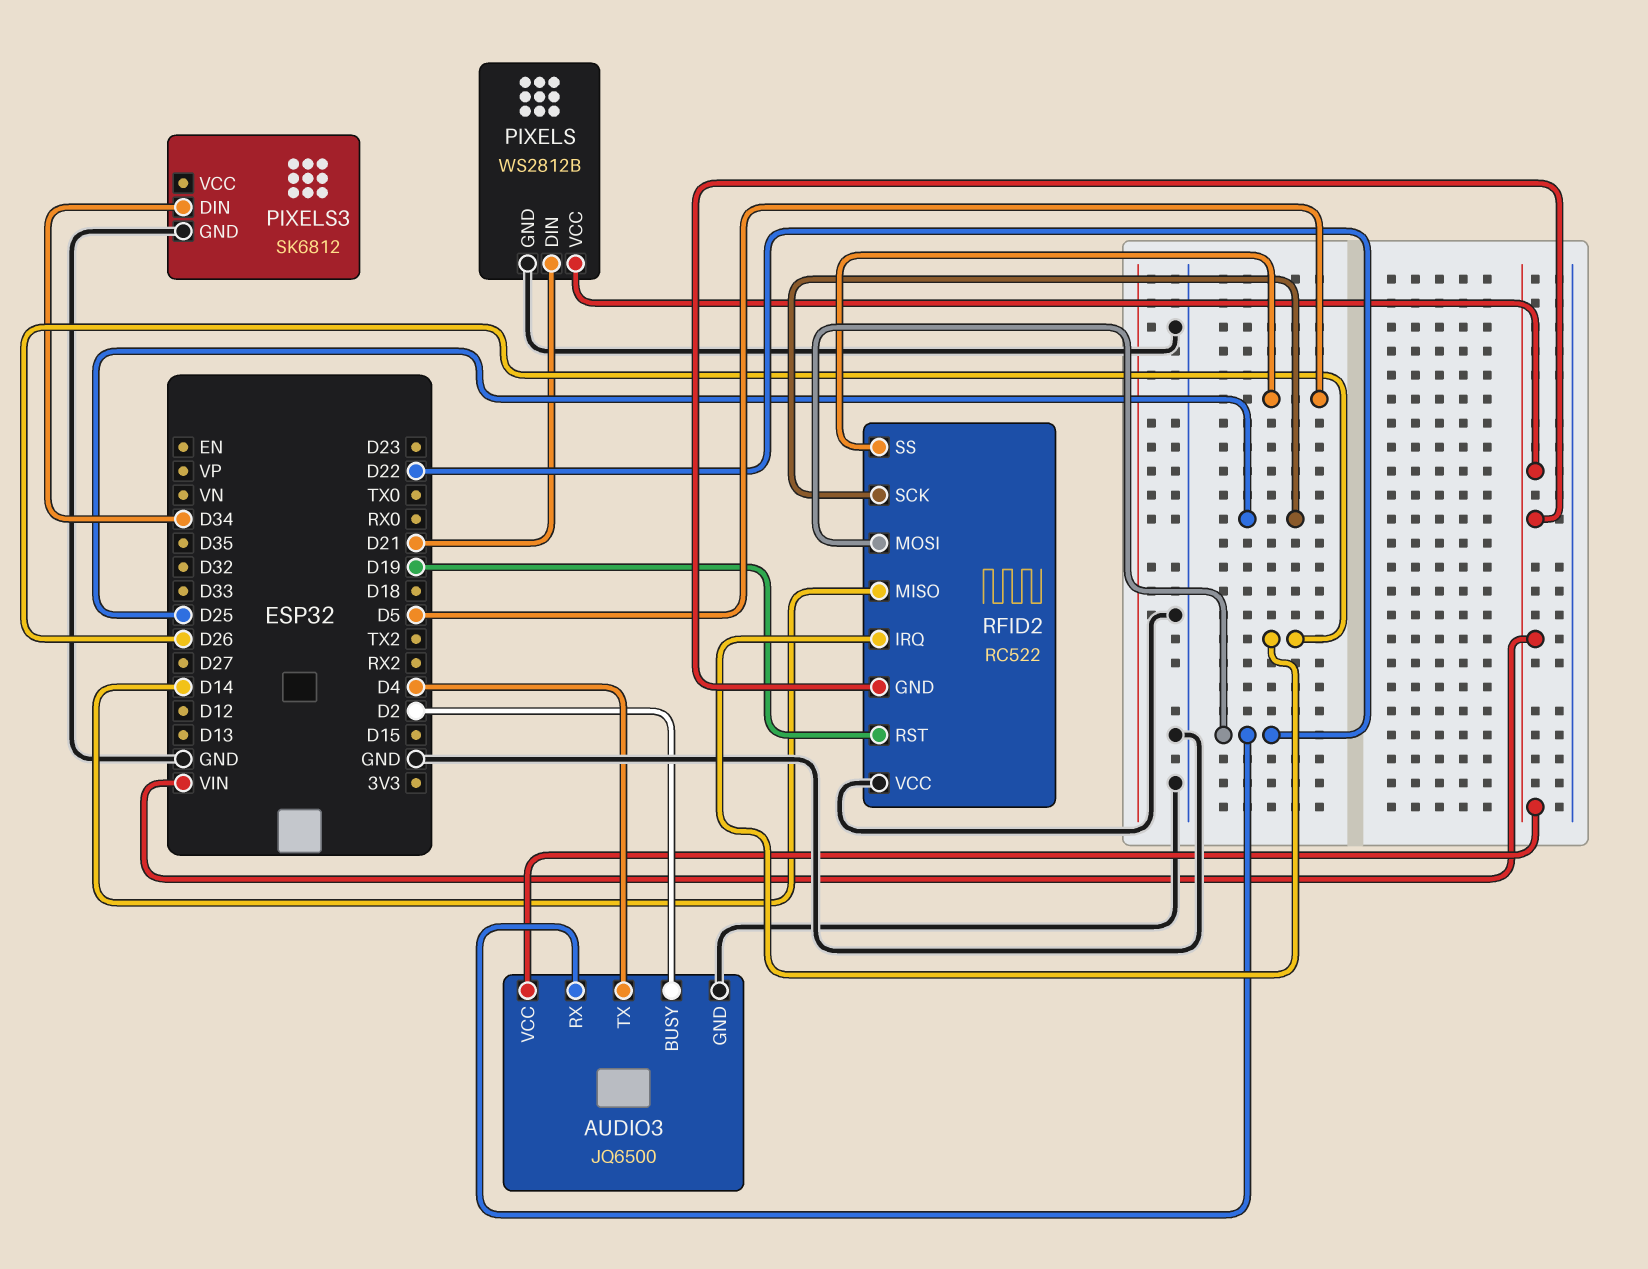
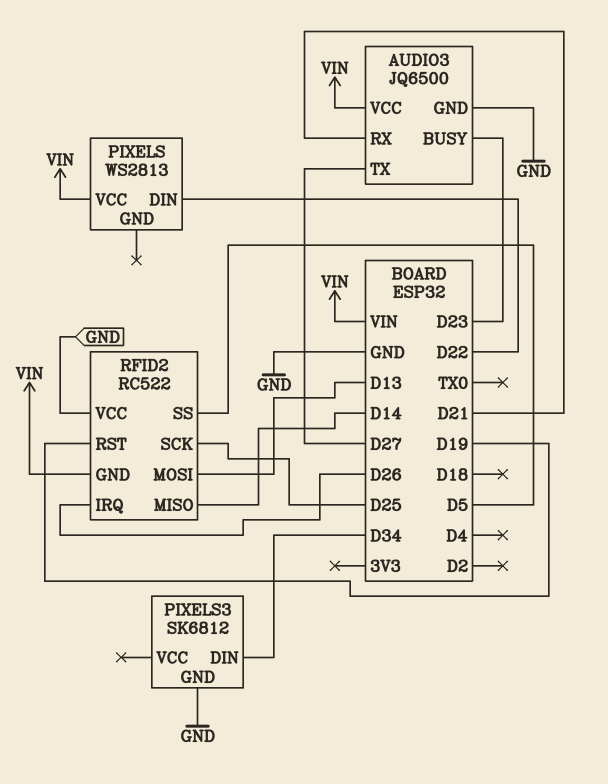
AUDIO3 pin BUSY: D2 -> D23
AUDIO3 pin RX: D22 -> D21
AUDIO3 pin TX: D4 -> D27
PIXELS: WS2812B -> WS2813
PIXELS pin DIN: D21 -> D22
PIXELS pin GND: GND -> none
RFID2 pin MOSI: D22 -> D13

